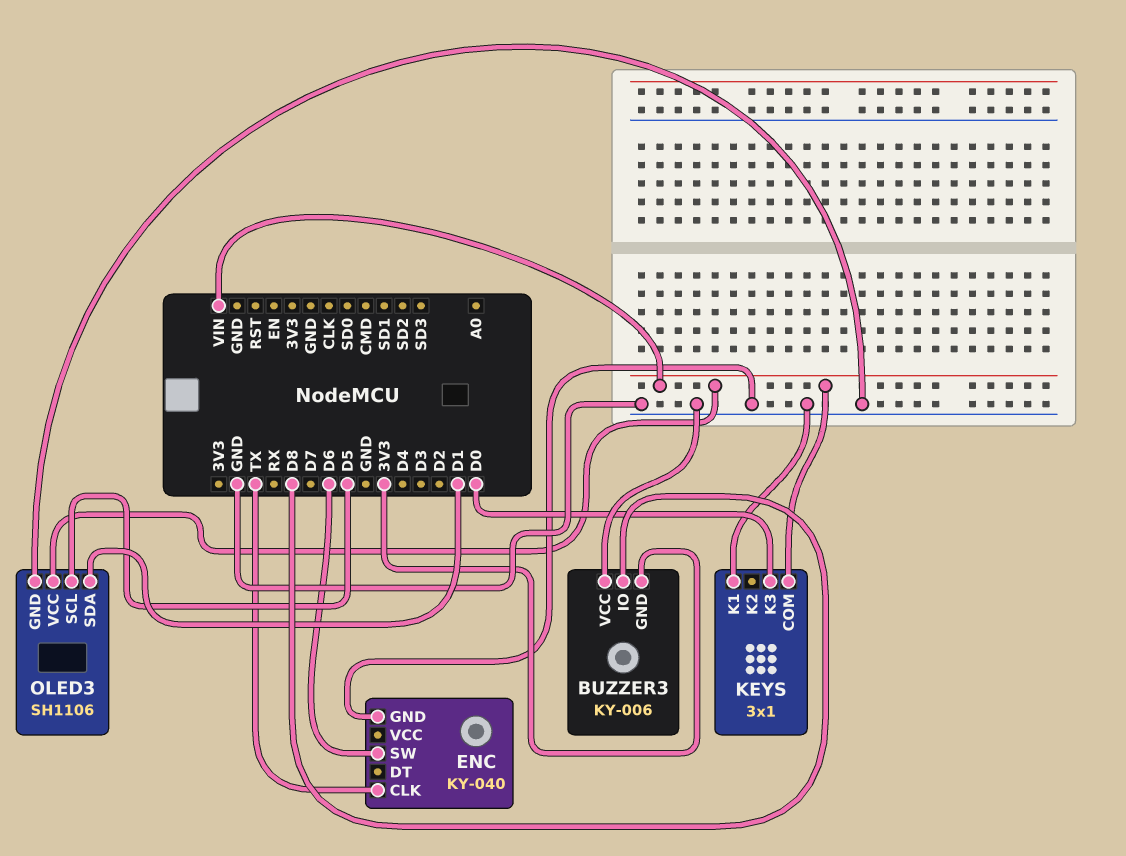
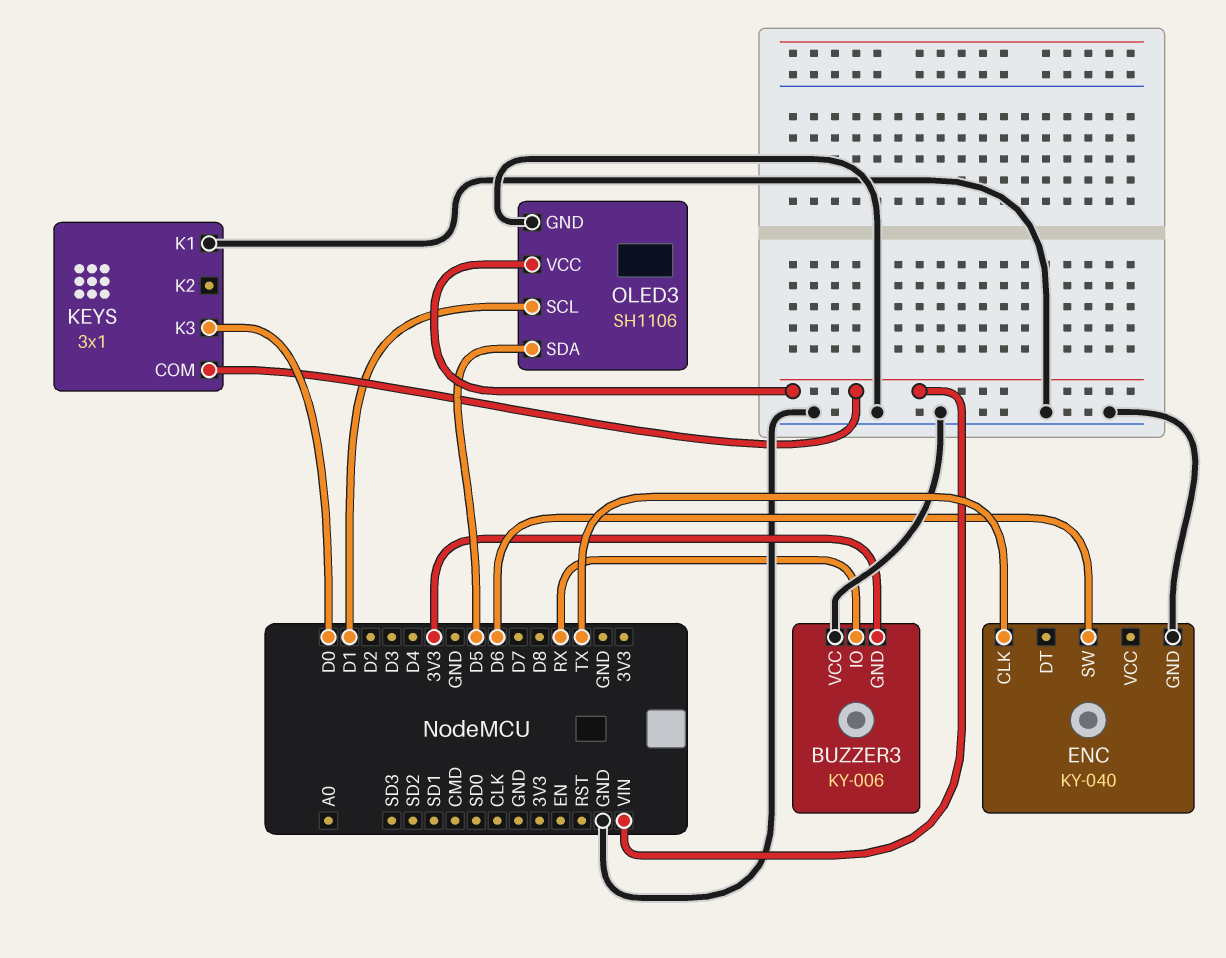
BUZZER3 pin IO: D8 -> RX
OLED3 pin SCL: D5 -> D1
OLED3 pin SDA: D1 -> D5

